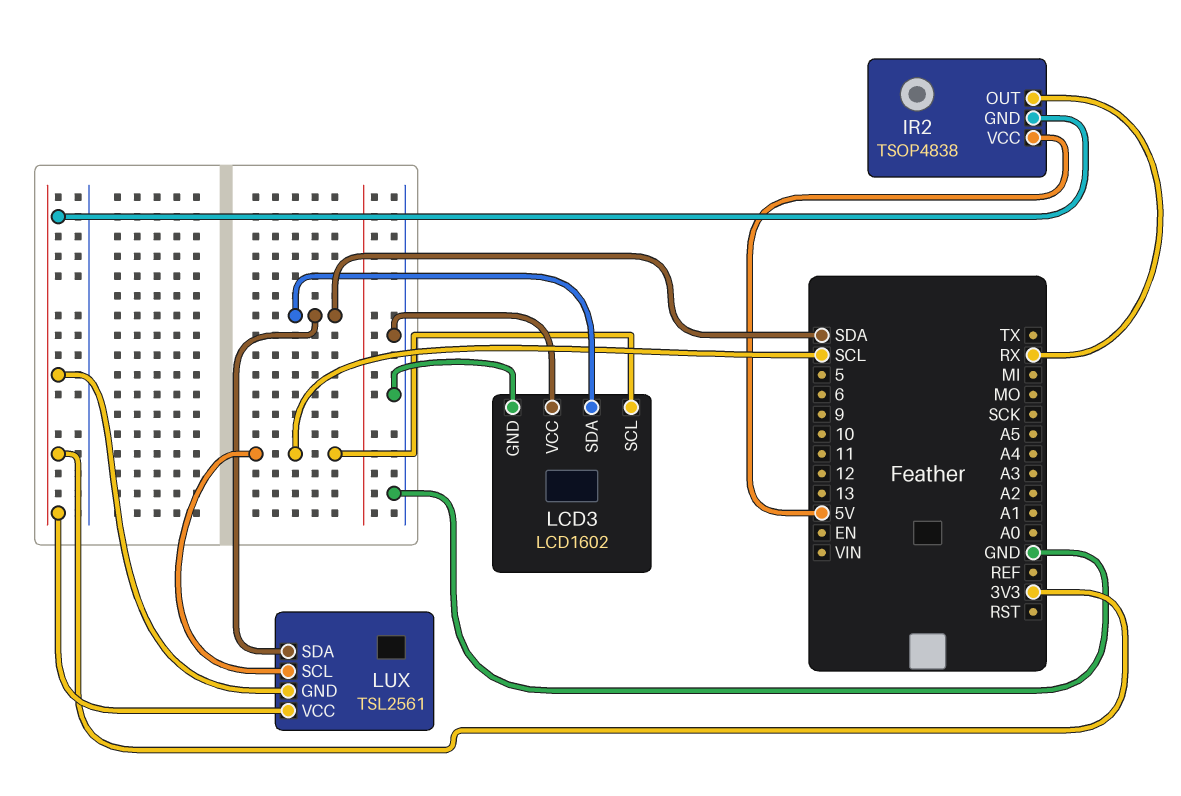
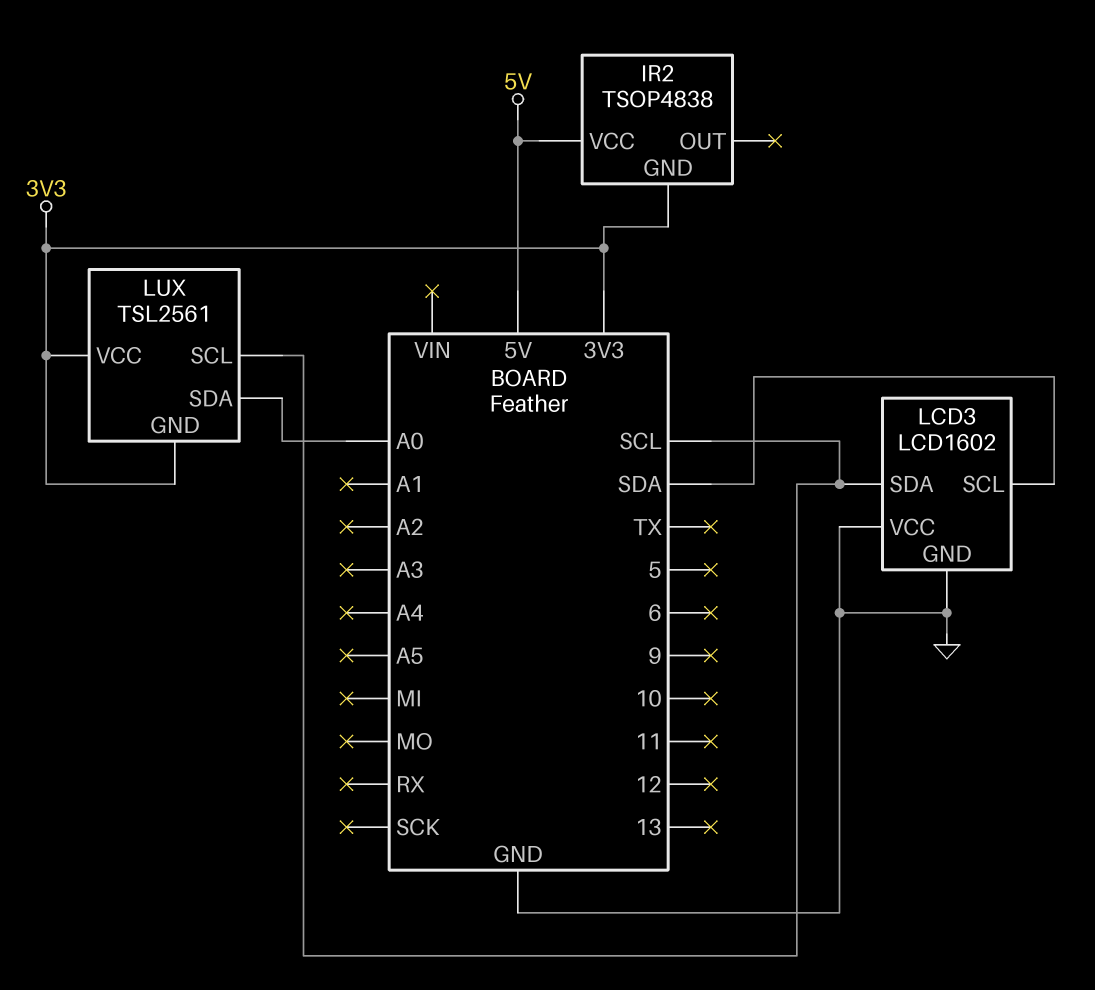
IR2 pin OUT: RX -> none
LCD3 pin SCL: SCL -> SDA
LCD3 pin SDA: SDA -> SCL
LUX pin SDA: SDA -> A0

